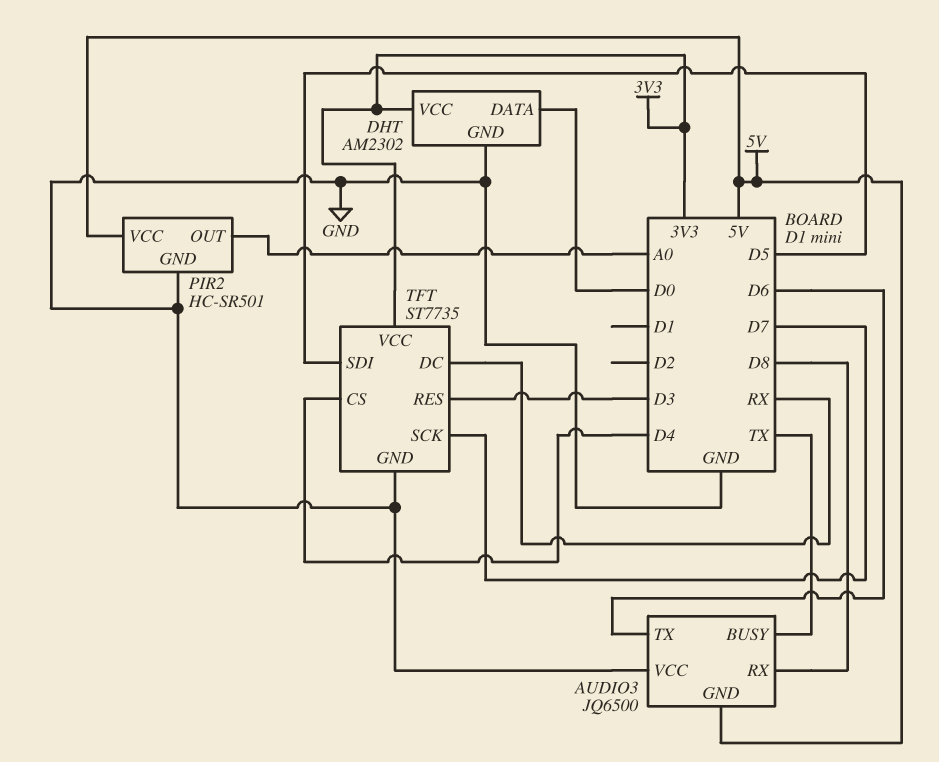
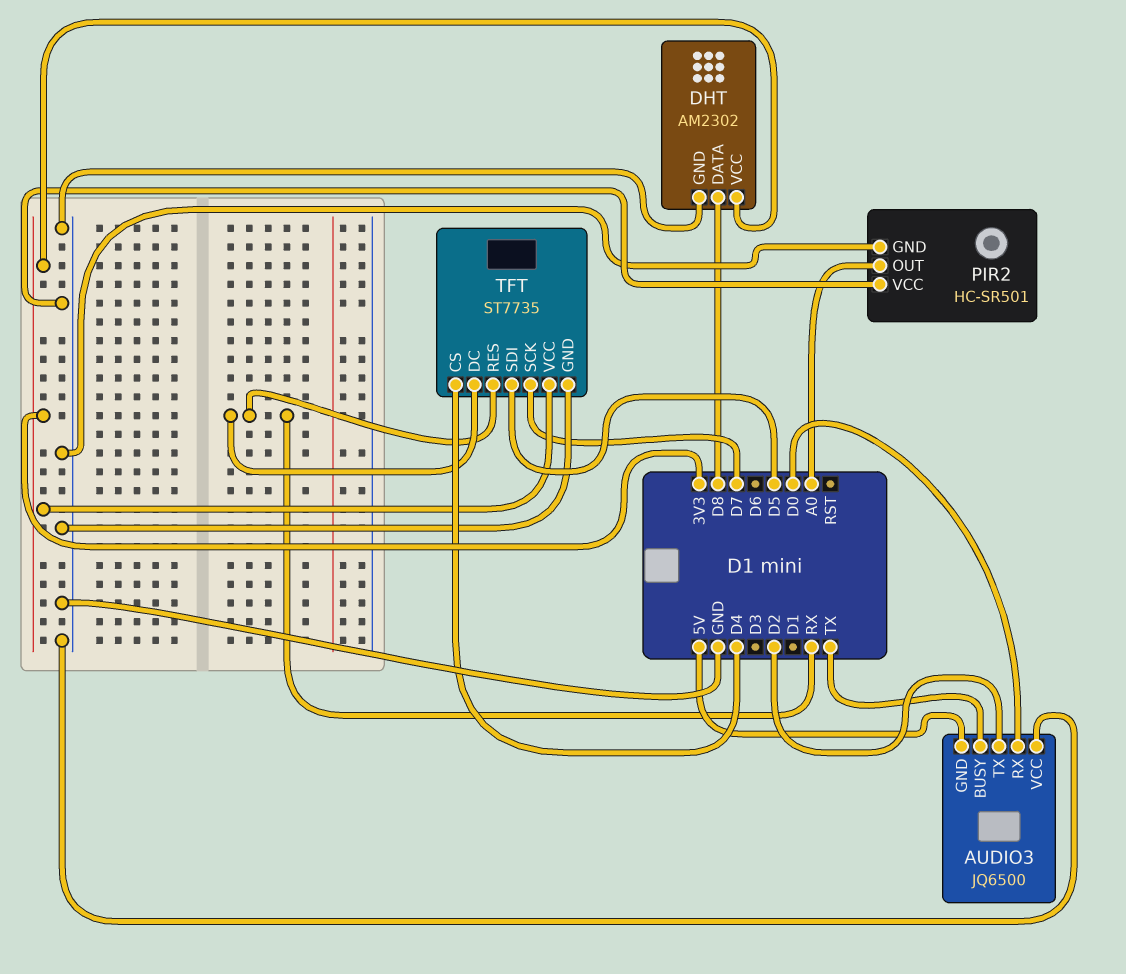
AUDIO3 pin RX: D8 -> D0
AUDIO3 pin TX: D6 -> D2
DHT pin DATA: D0 -> D8
PIR2 pin VCC: 5V -> GND
TFT pin RES: D3 -> RX

